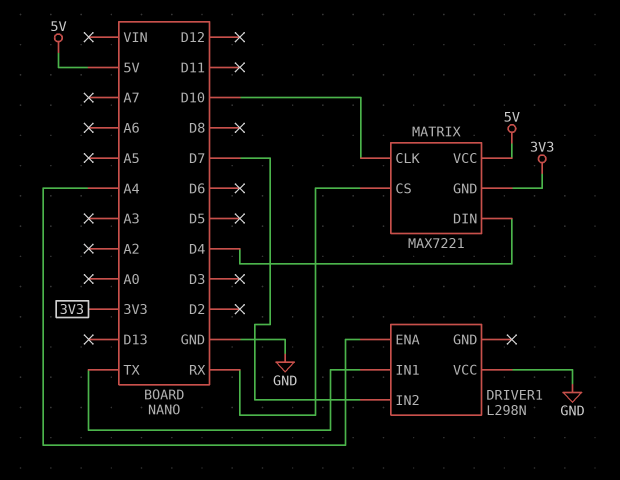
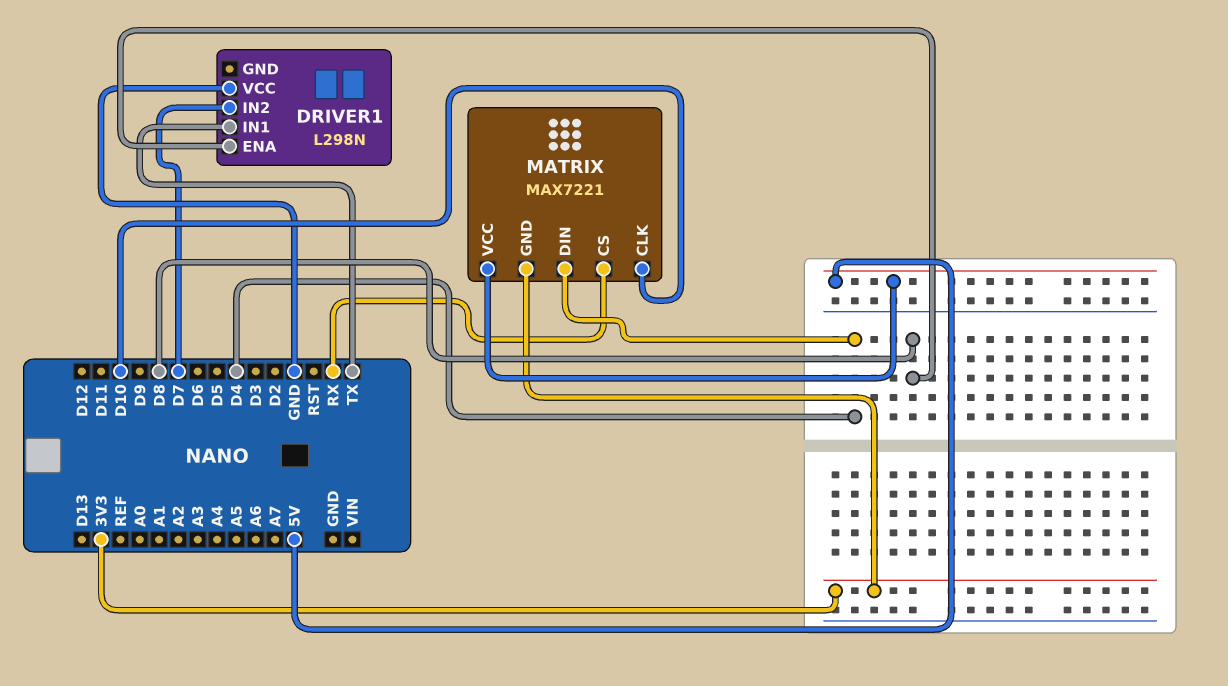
DRIVER1 pin ENA: A4 -> D8

